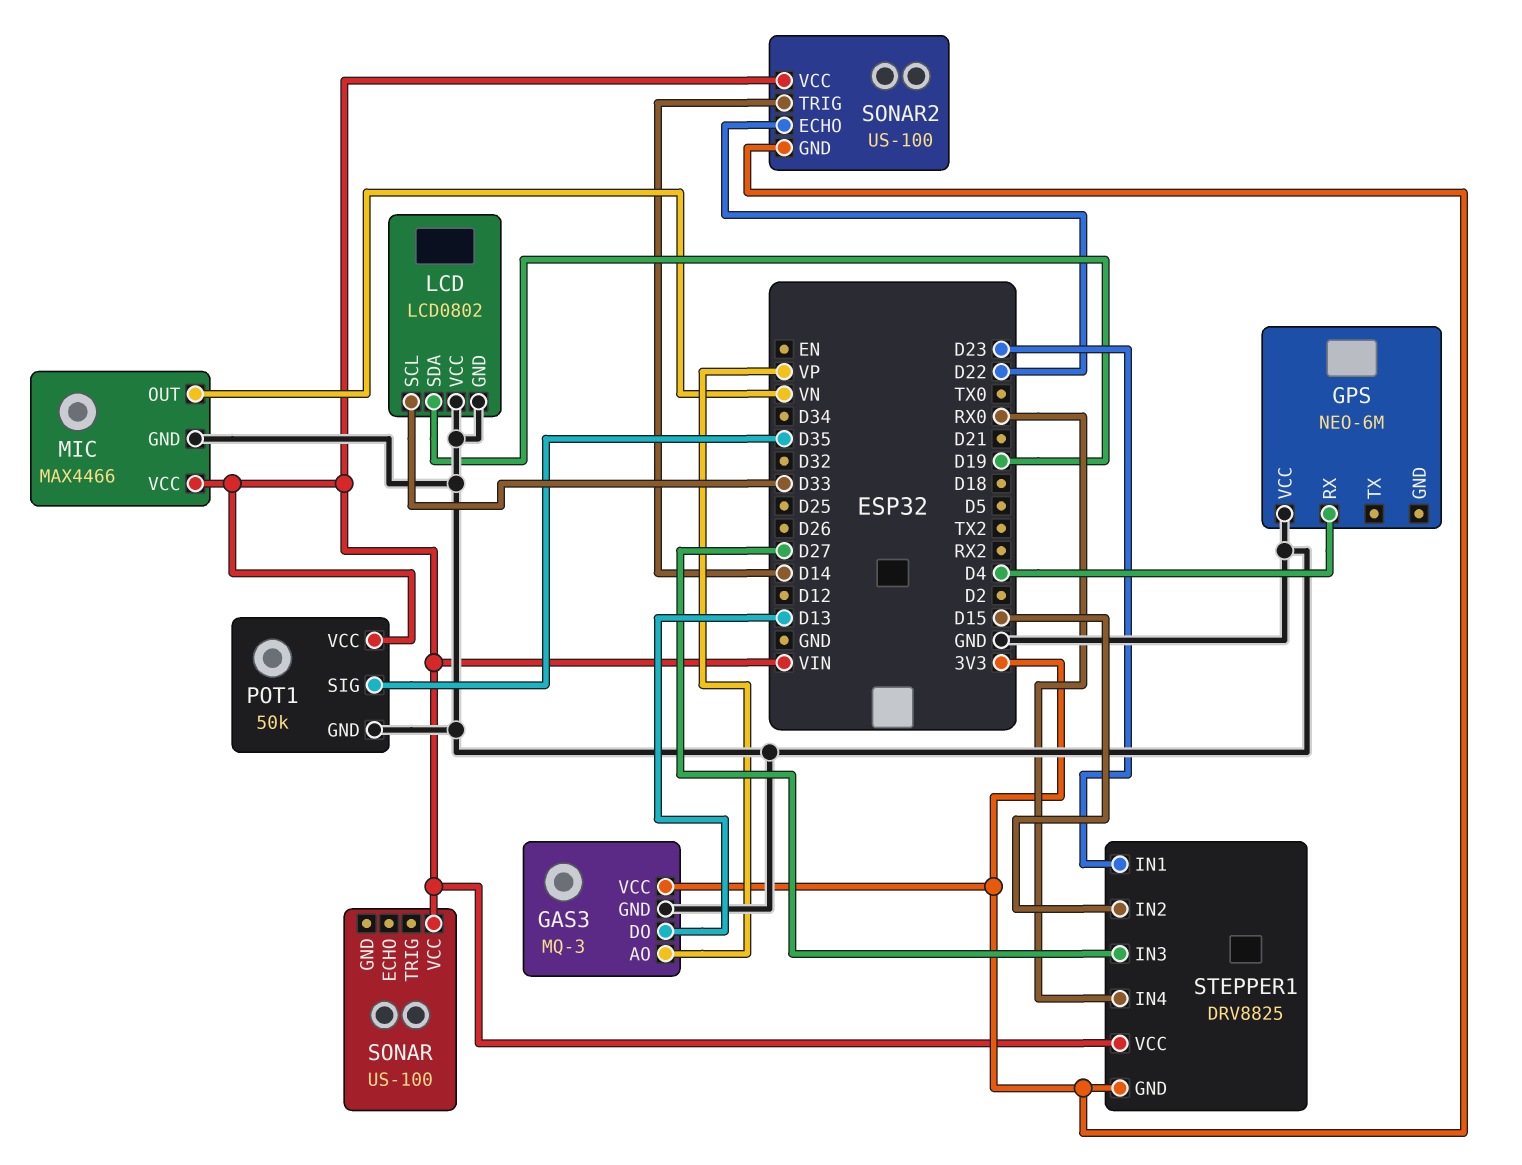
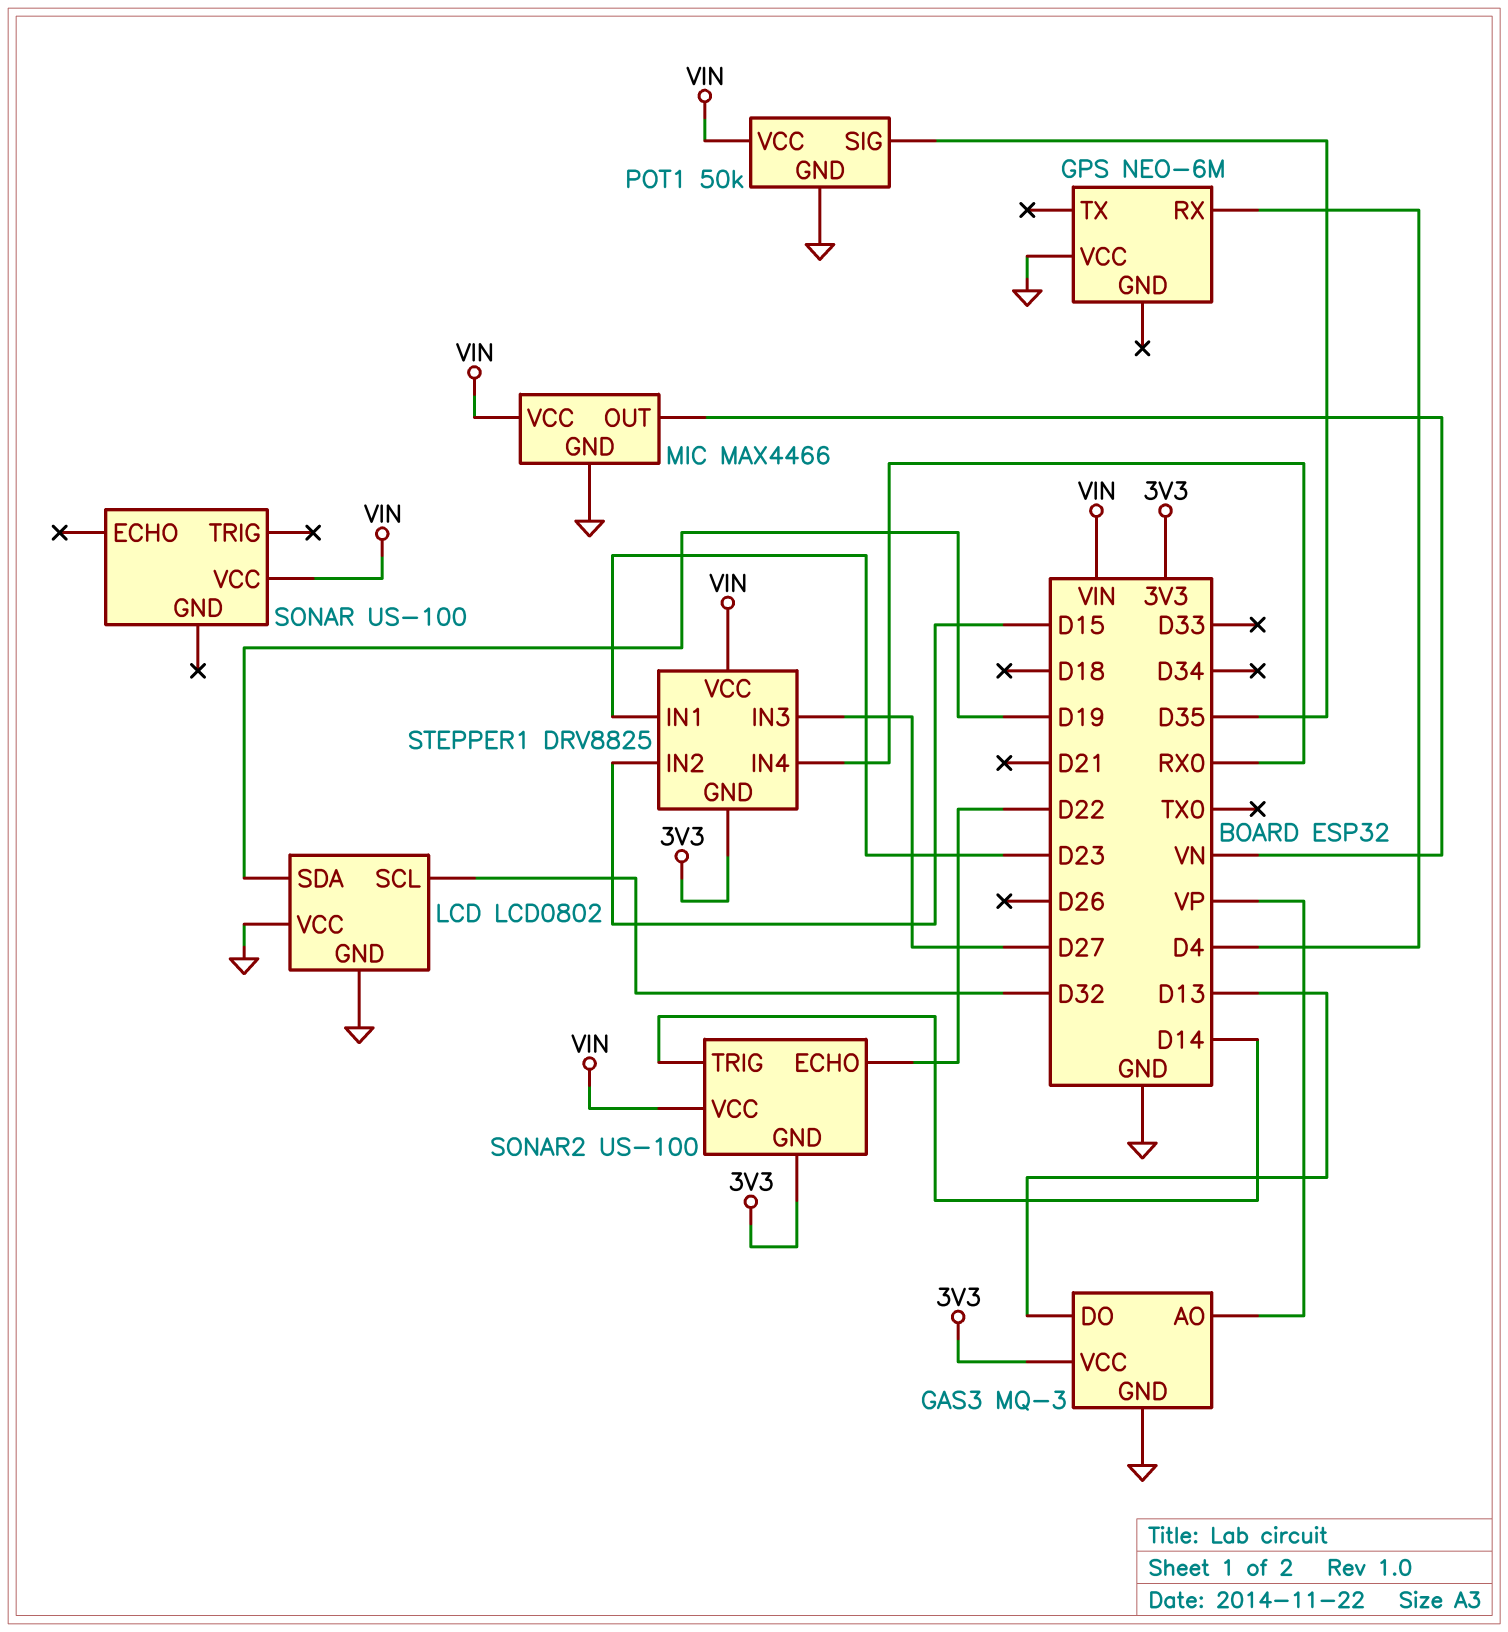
LCD pin SCL: D33 -> D32

